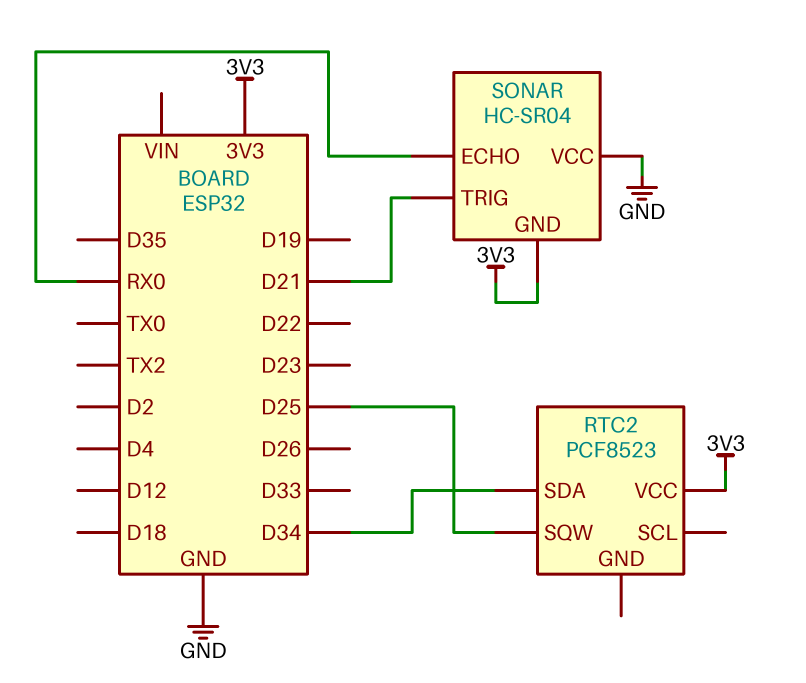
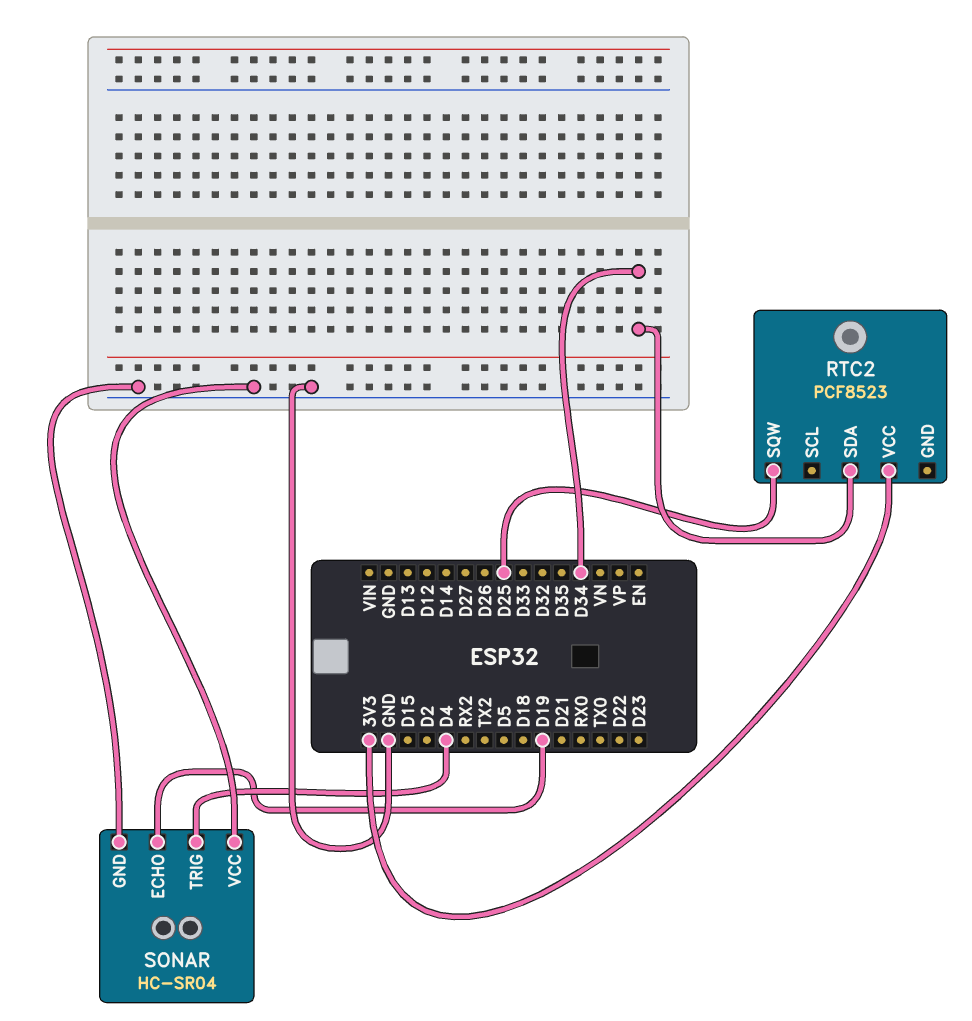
SONAR pin ECHO: RX0 -> D19
SONAR pin GND: 3V3 -> GND
SONAR pin TRIG: D21 -> D4

